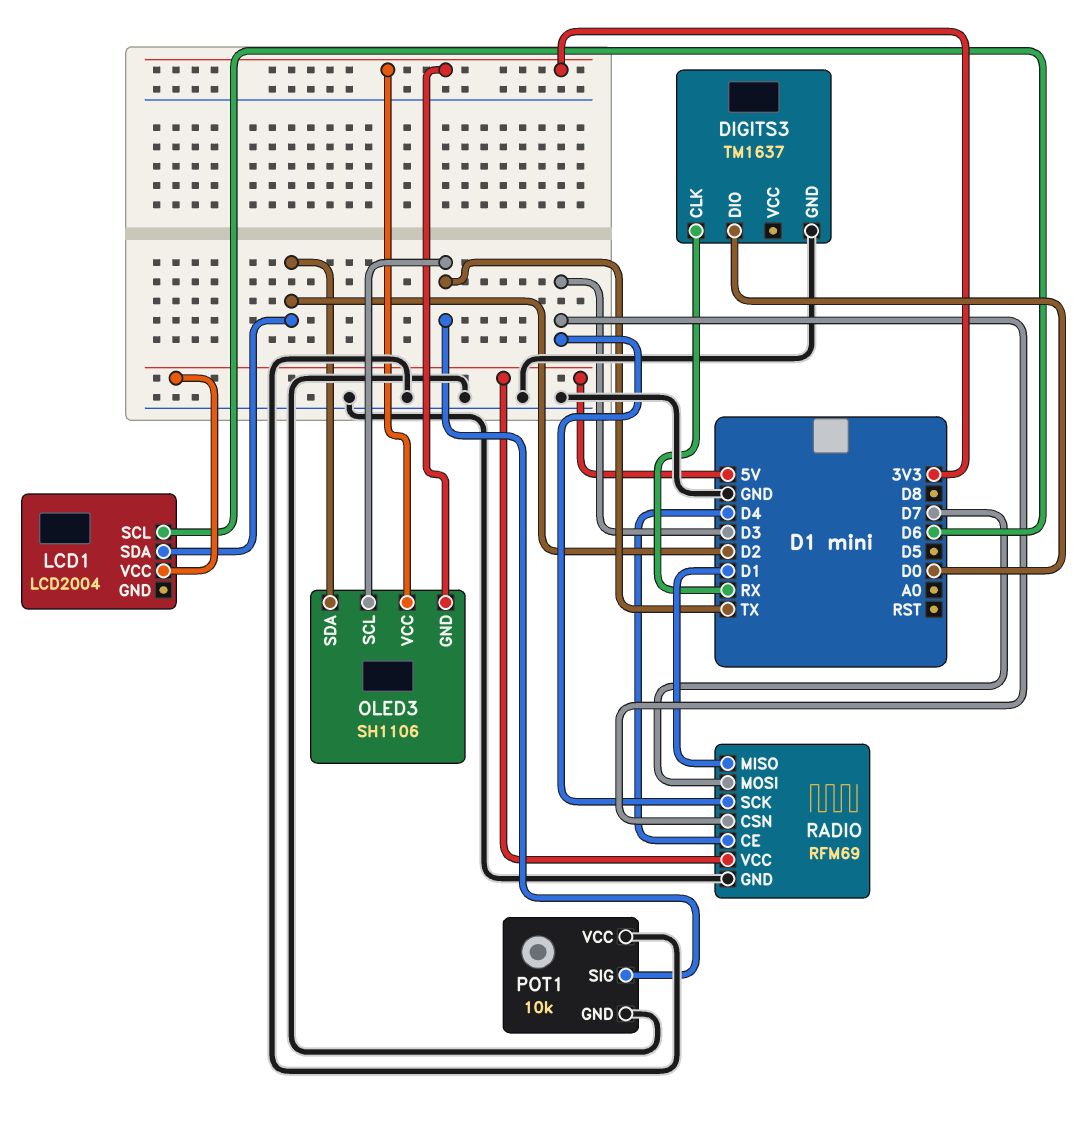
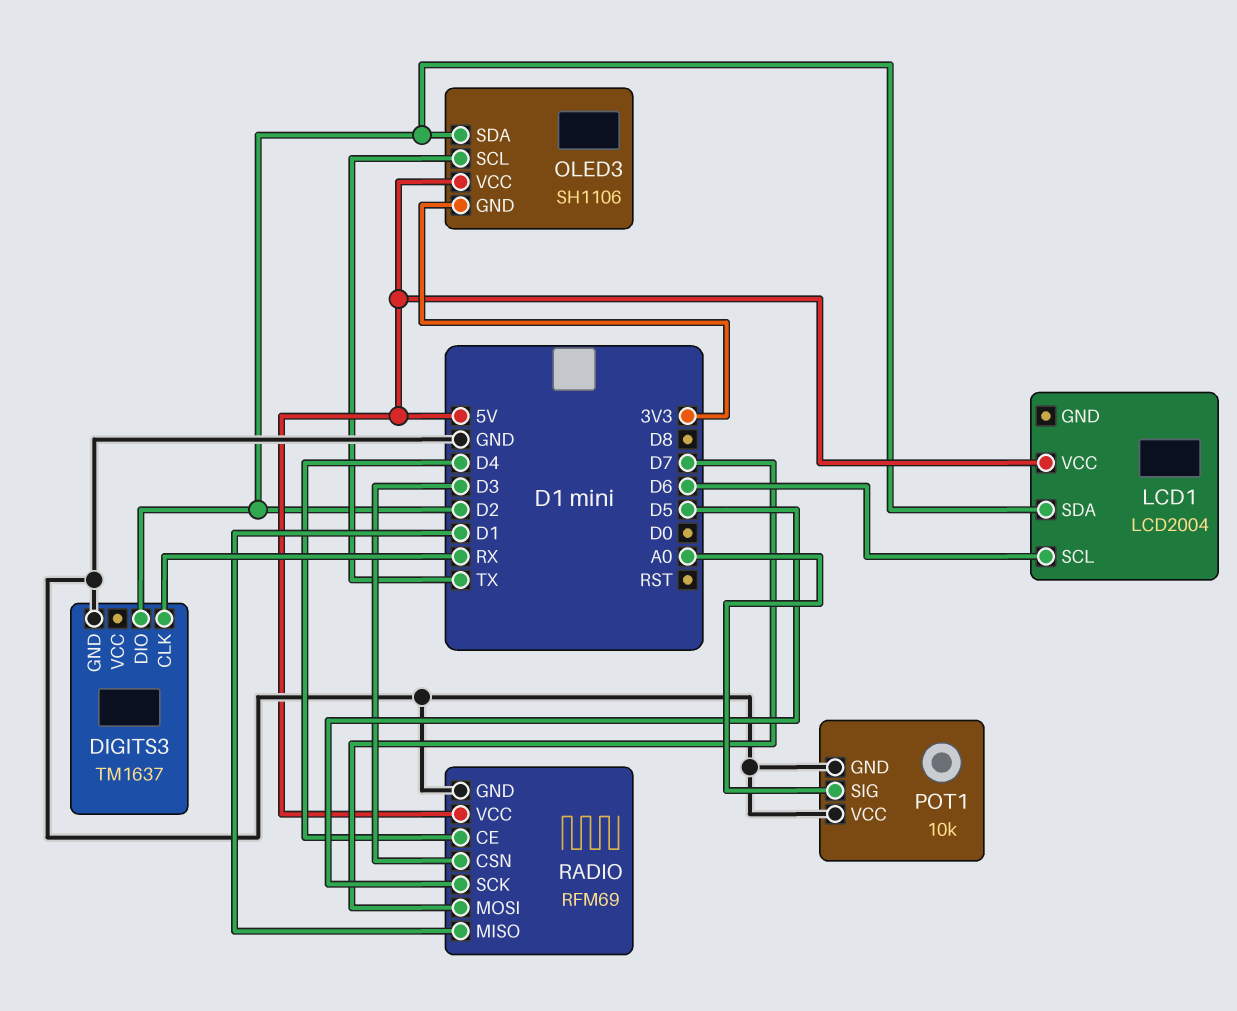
DIGITS3 pin DIO: D0 -> D2
OLED3 pin VCC: 3V3 -> 5V
POT1 pin SIG: TX -> A0
RADIO pin SCK: D3 -> D5

